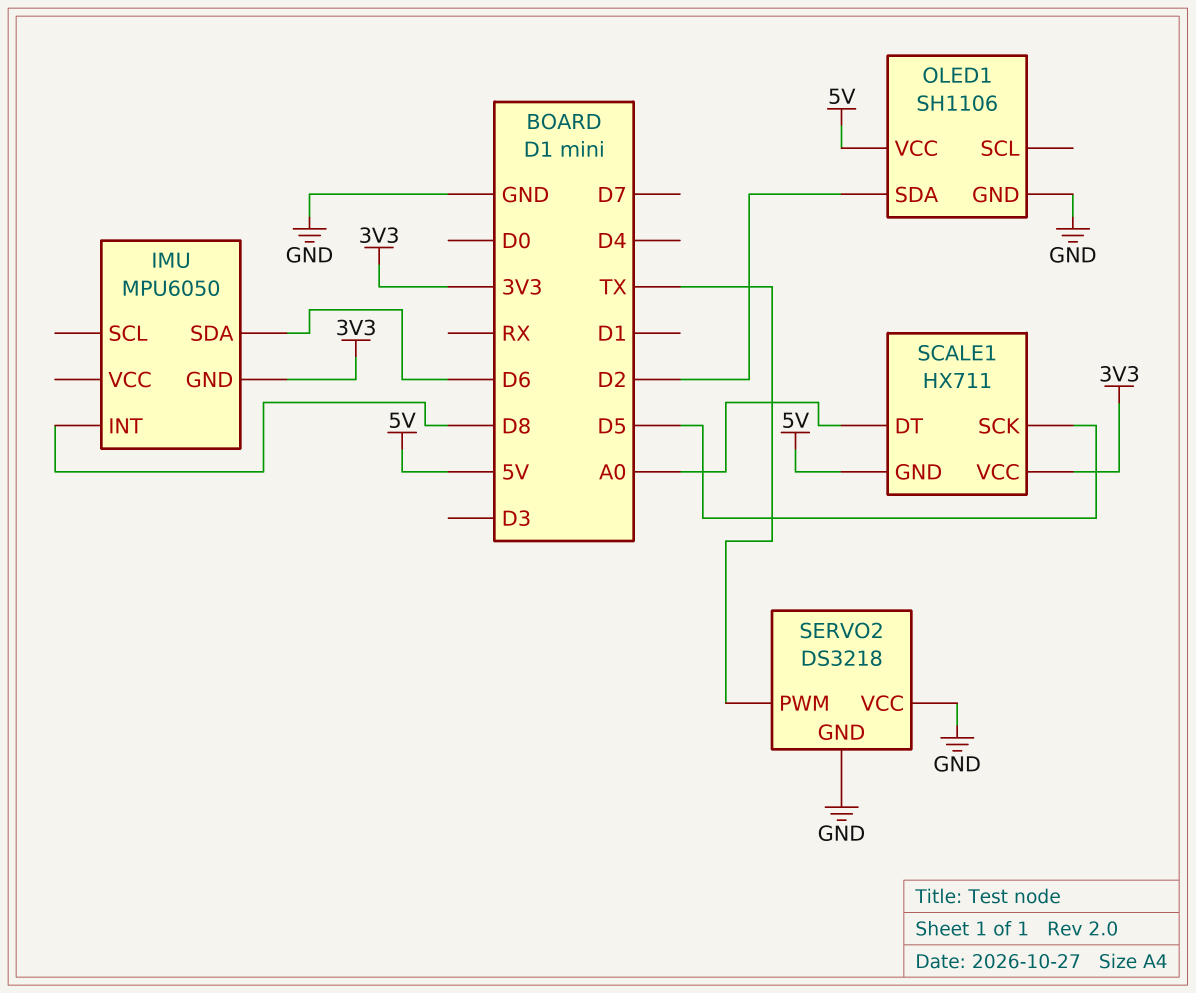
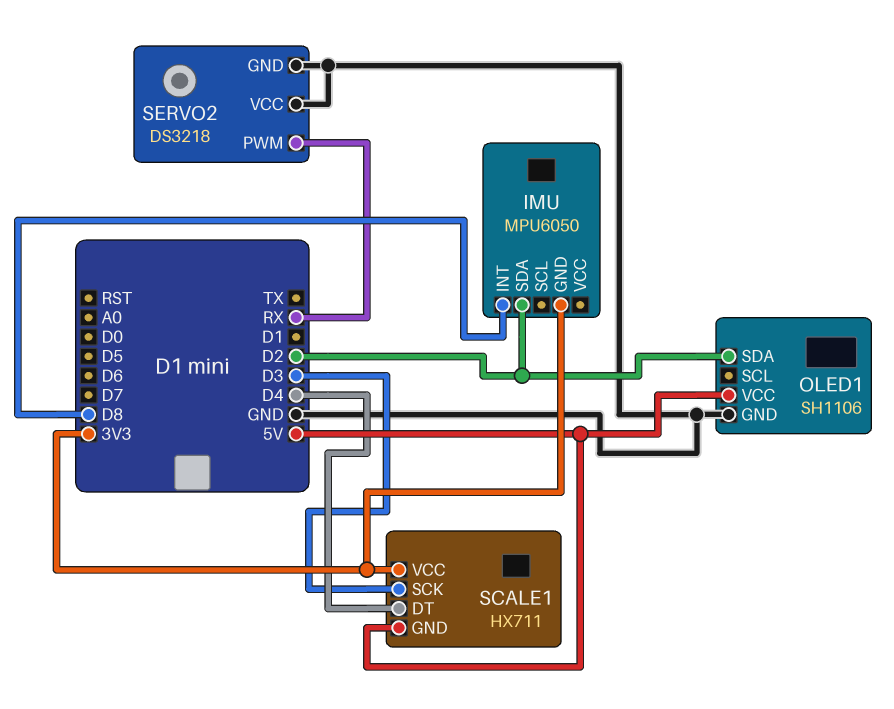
IMU pin SDA: D6 -> D2
SCALE1 pin DT: A0 -> D4
SCALE1 pin SCK: D5 -> D3
SERVO2 pin PWM: TX -> RX

